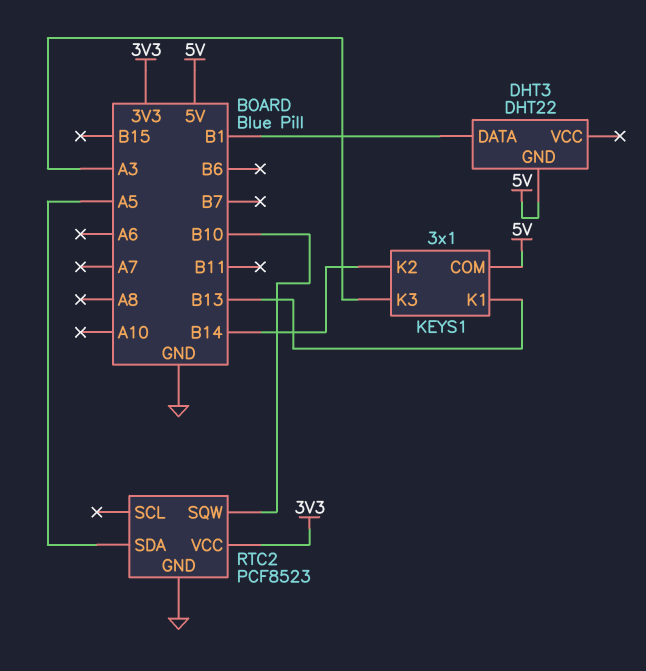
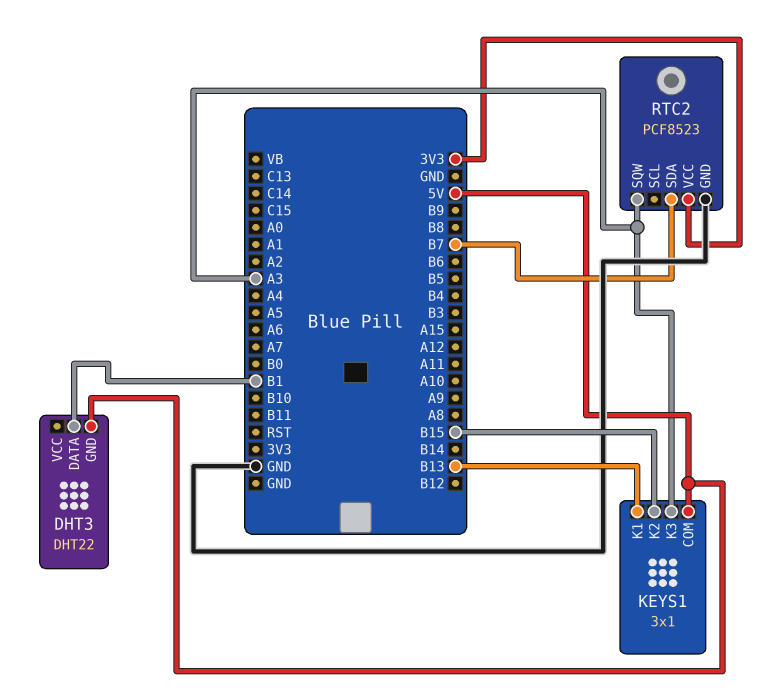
KEYS1 pin K2: B14 -> B15
RTC2 pin SDA: A5 -> B7
RTC2 pin SQW: B10 -> A3

